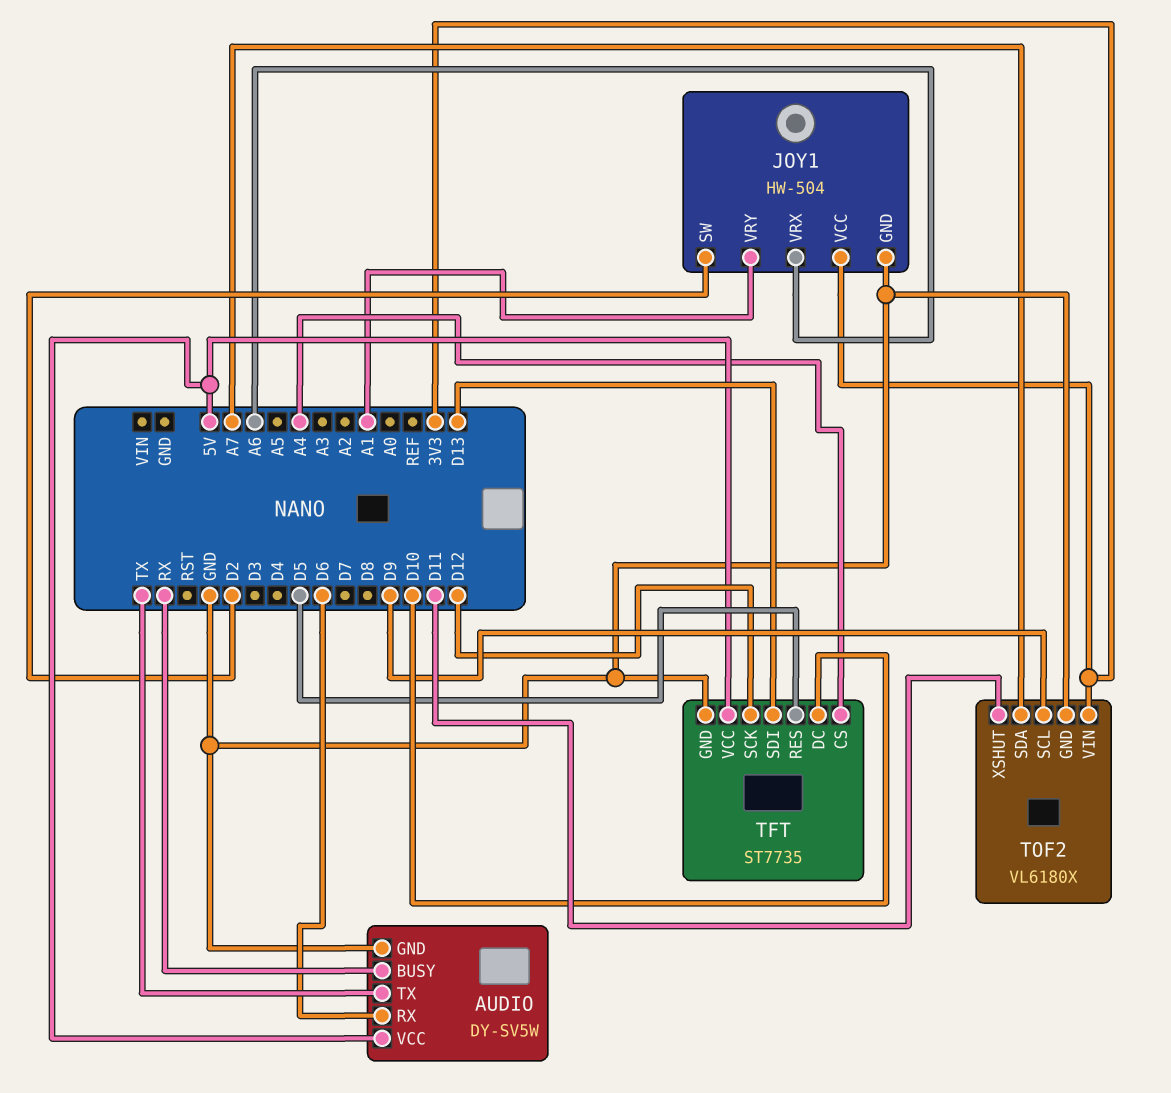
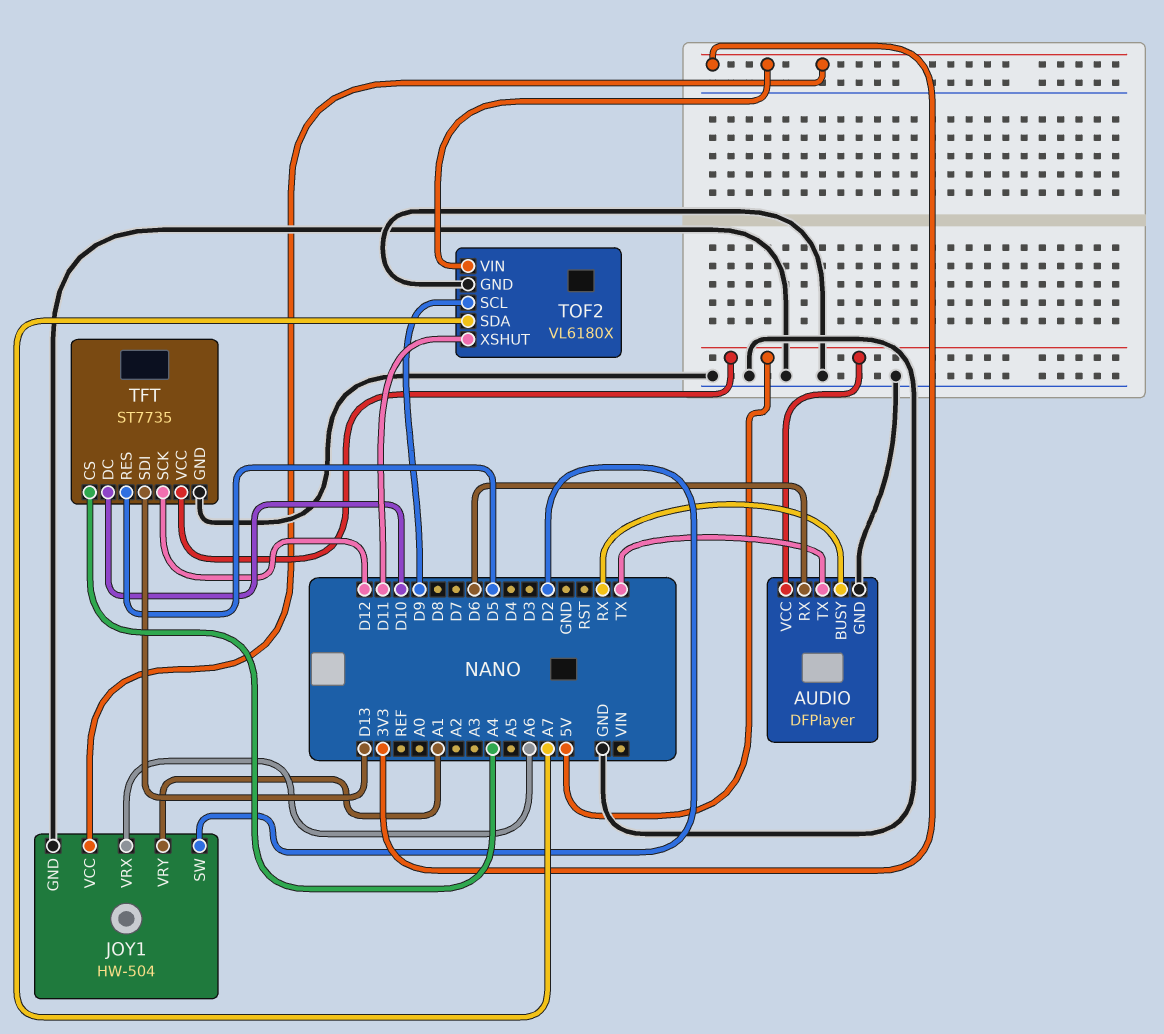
AUDIO: DY-SV5W -> DFPlayer

